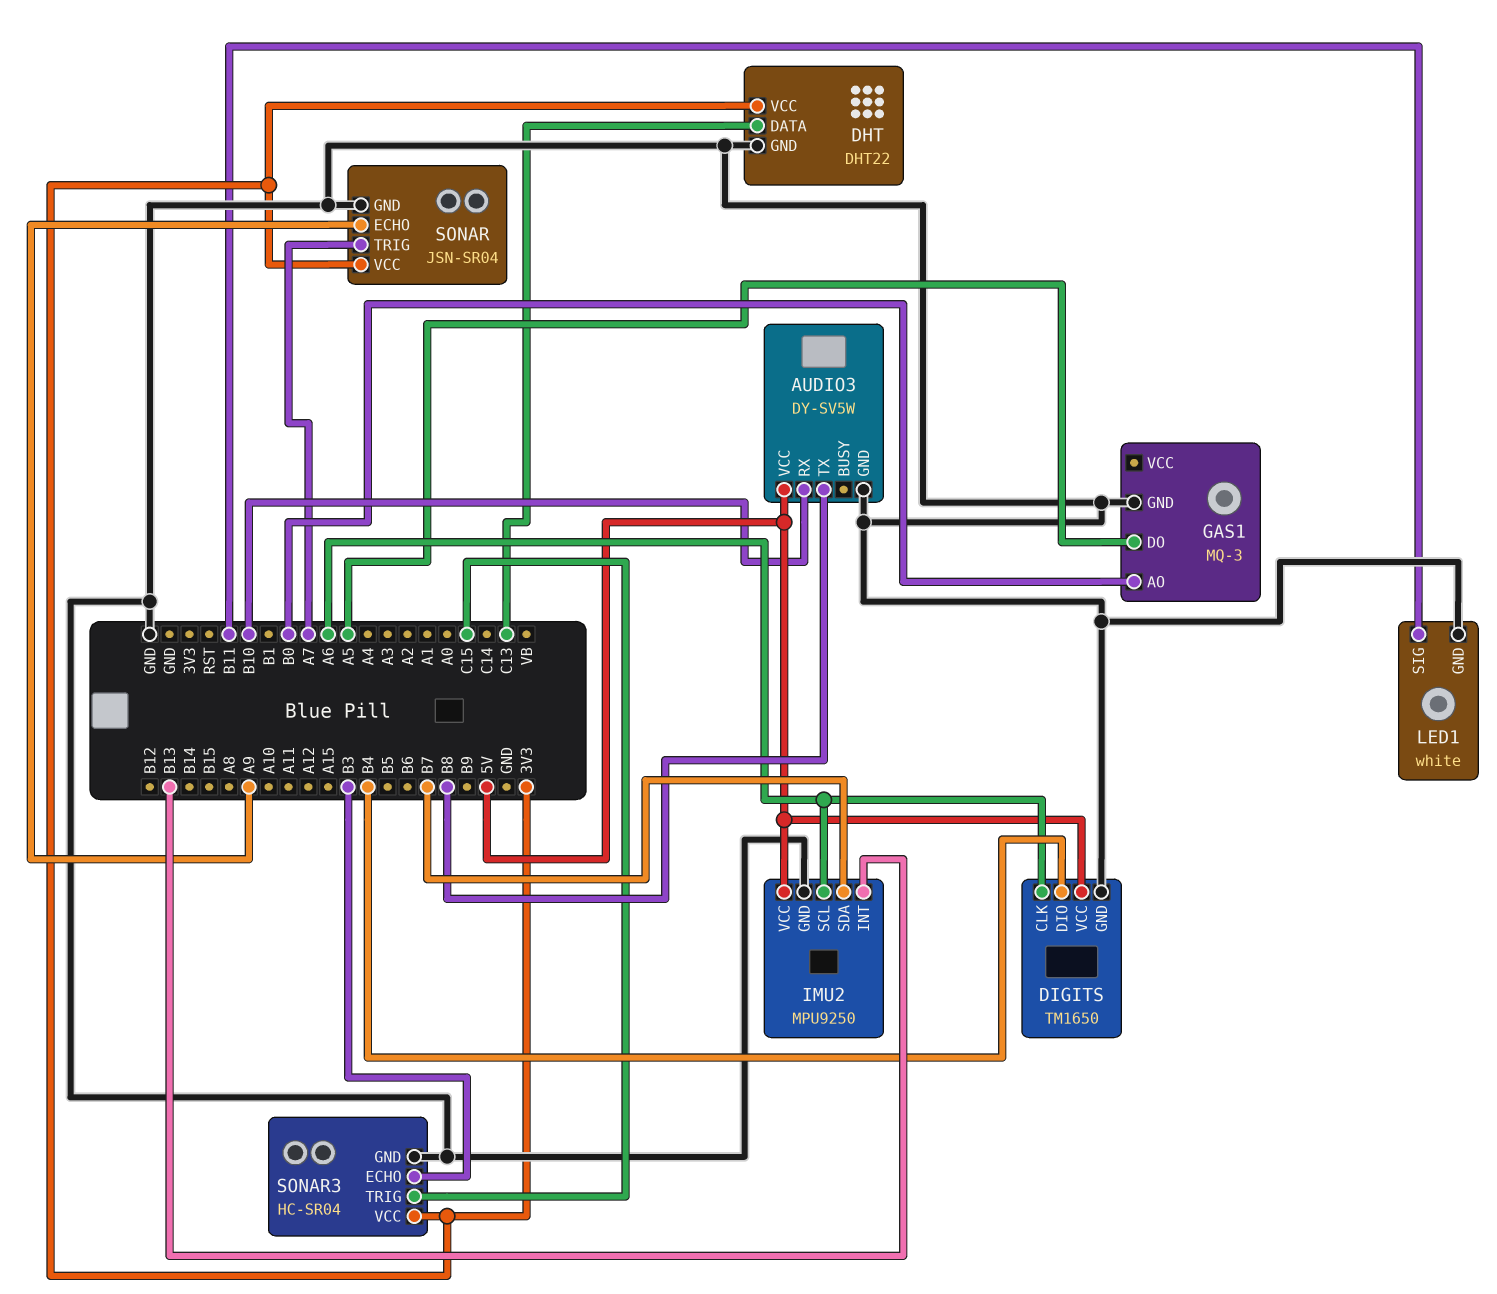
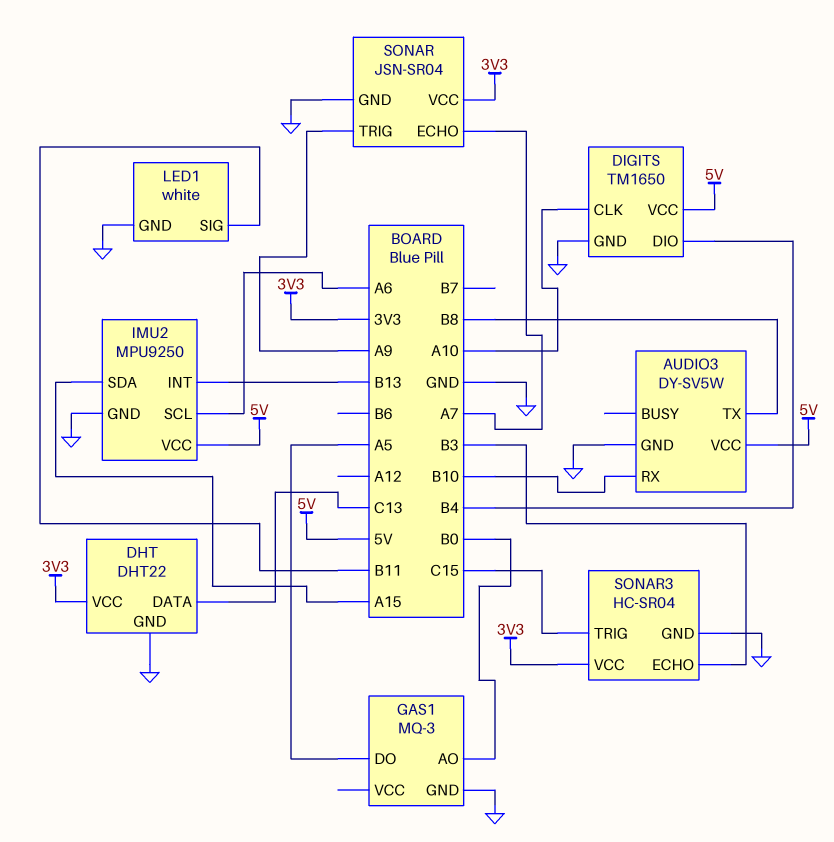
DIGITS pin CLK: A6 -> A10
IMU2 pin SDA: B7 -> A15
SONAR pin ECHO: A9 -> A7
SONAR pin TRIG: A7 -> A9

